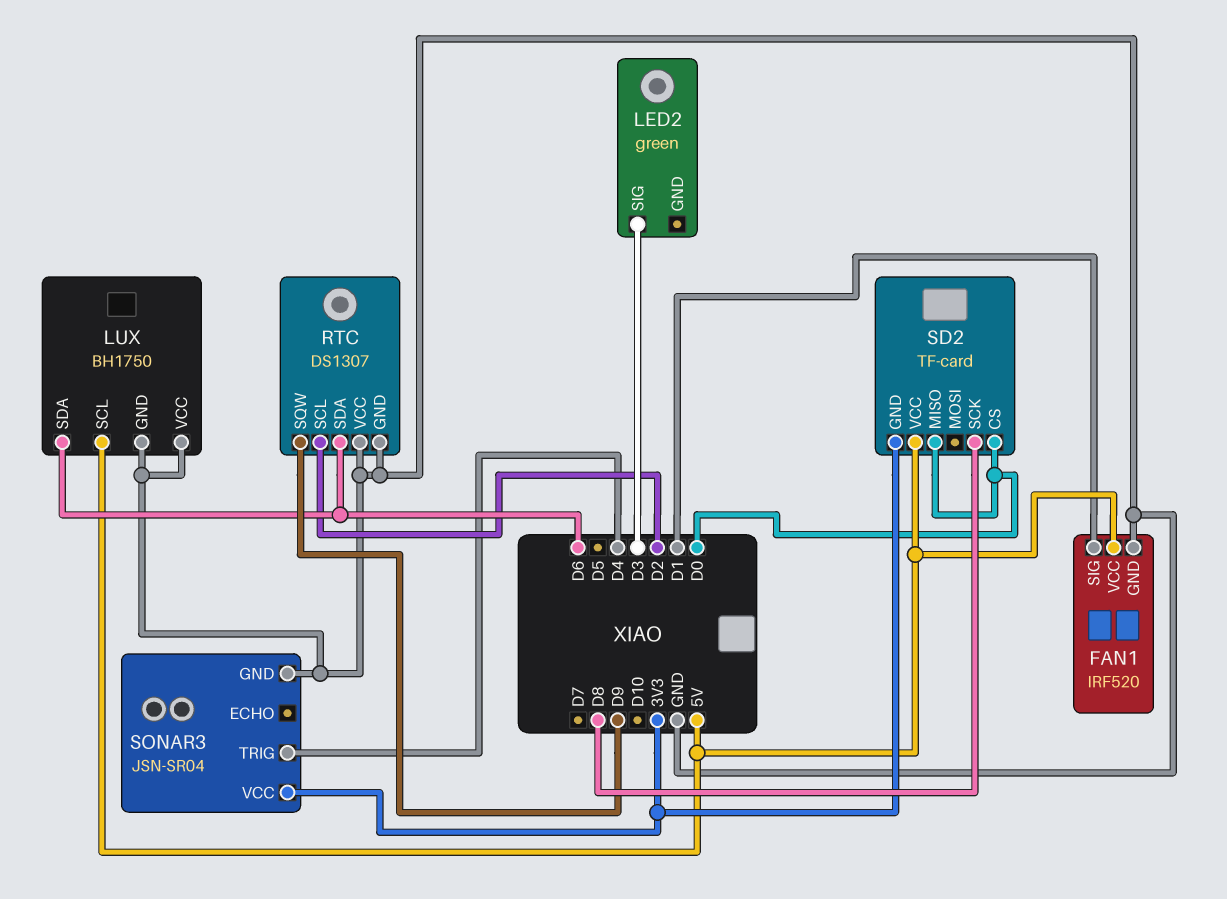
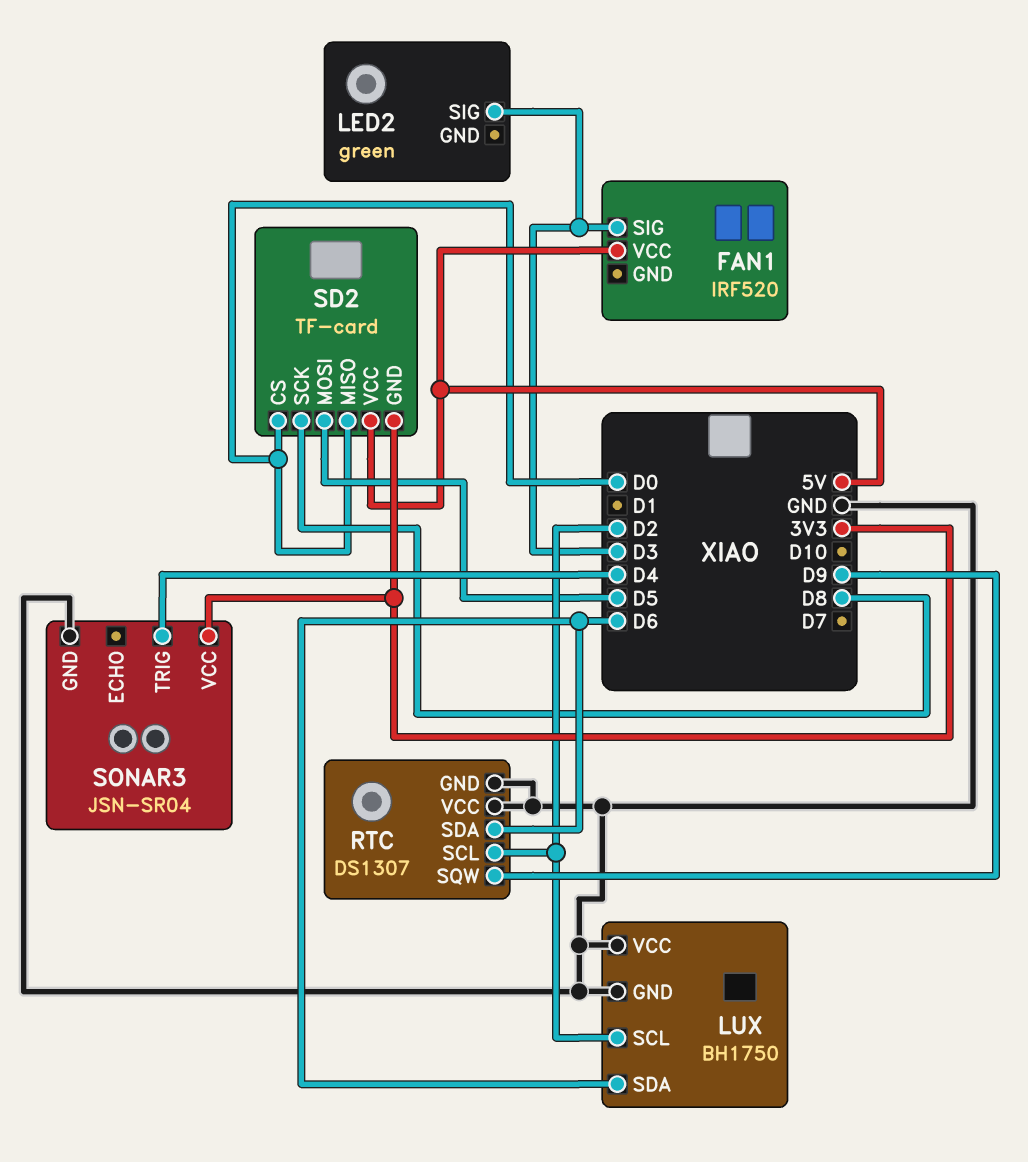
FAN1 pin GND: GND -> none
FAN1 pin SIG: D1 -> D3
LUX pin SCL: 5V -> D2
SD2 pin MOSI: none -> D5

